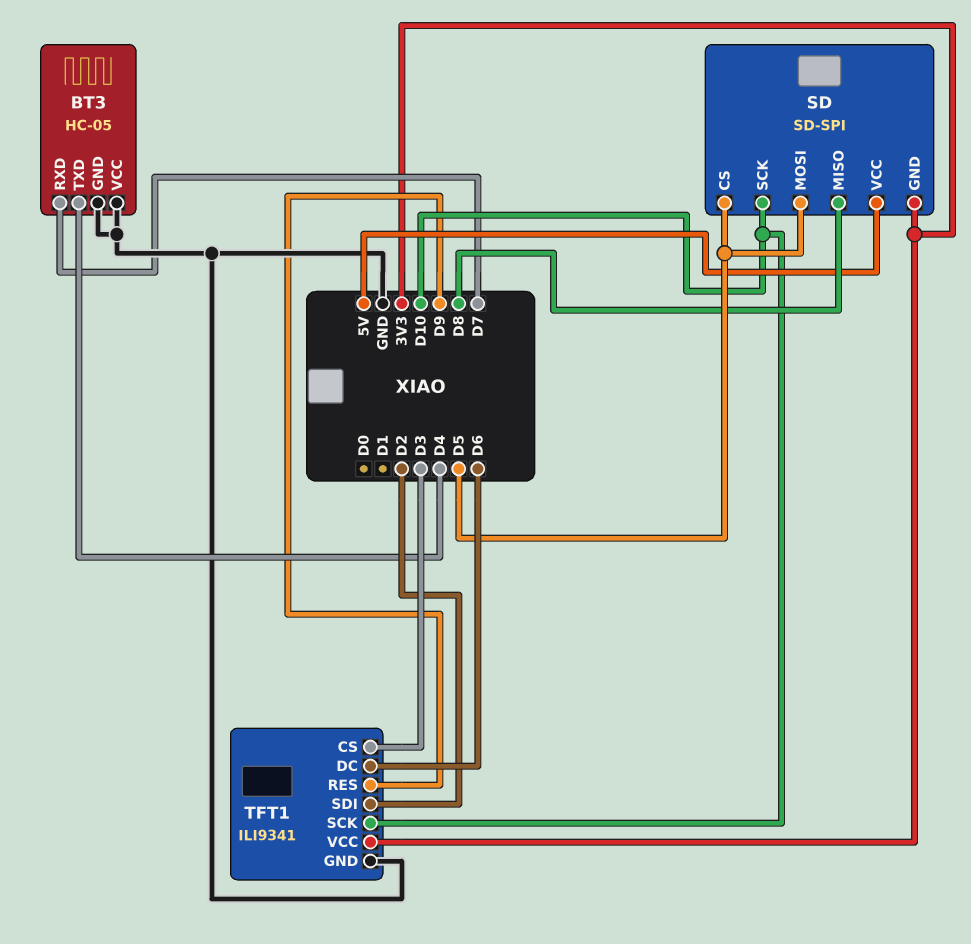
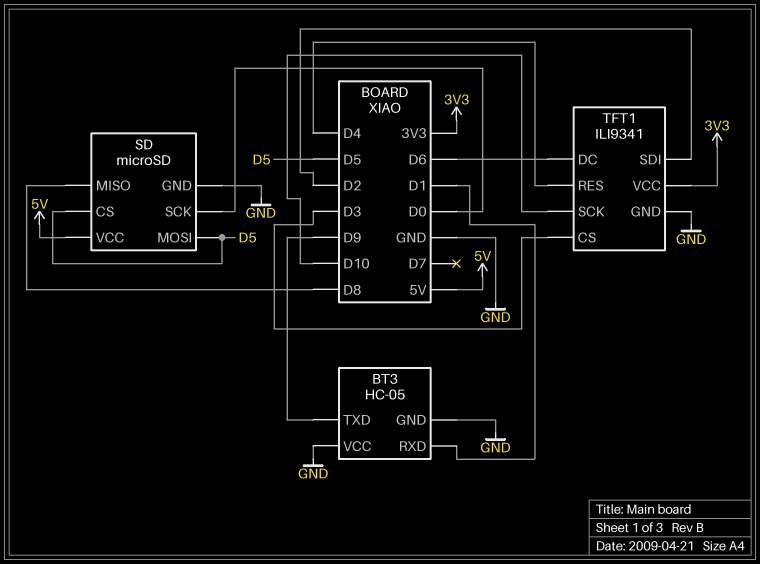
BT3 pin RXD: D7 -> D1
BT3 pin TXD: D4 -> D9
SD: SD-SPI -> microSD
SD pin GND: 3V3 -> GND
SD pin SCK: D10 -> D0
TFT1 pin RES: D9 -> D4

